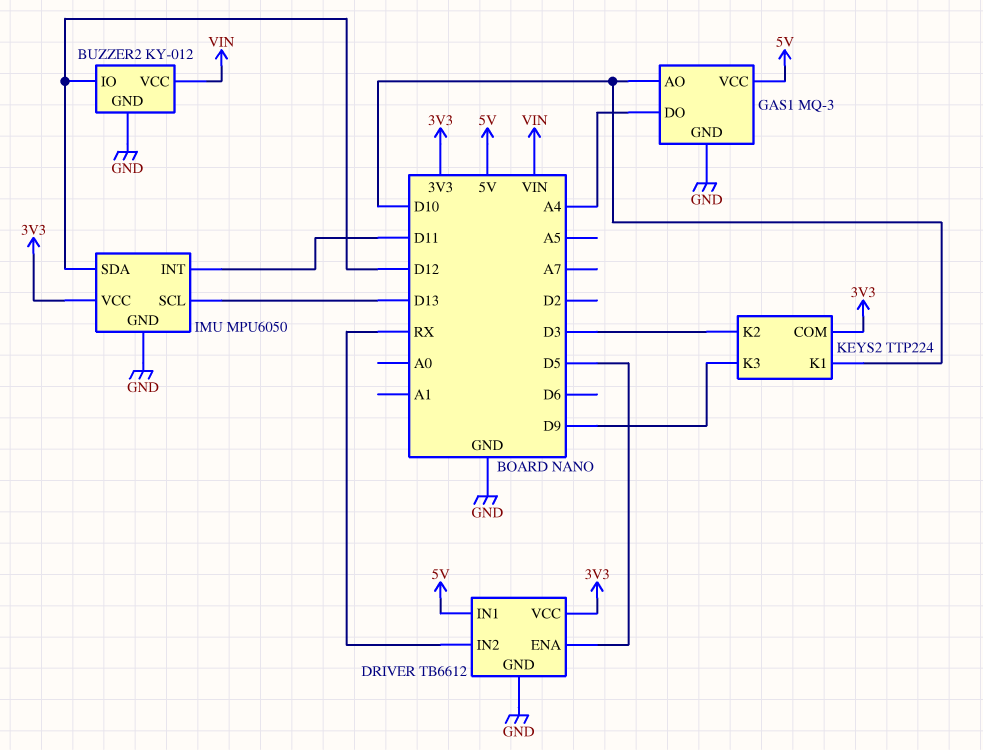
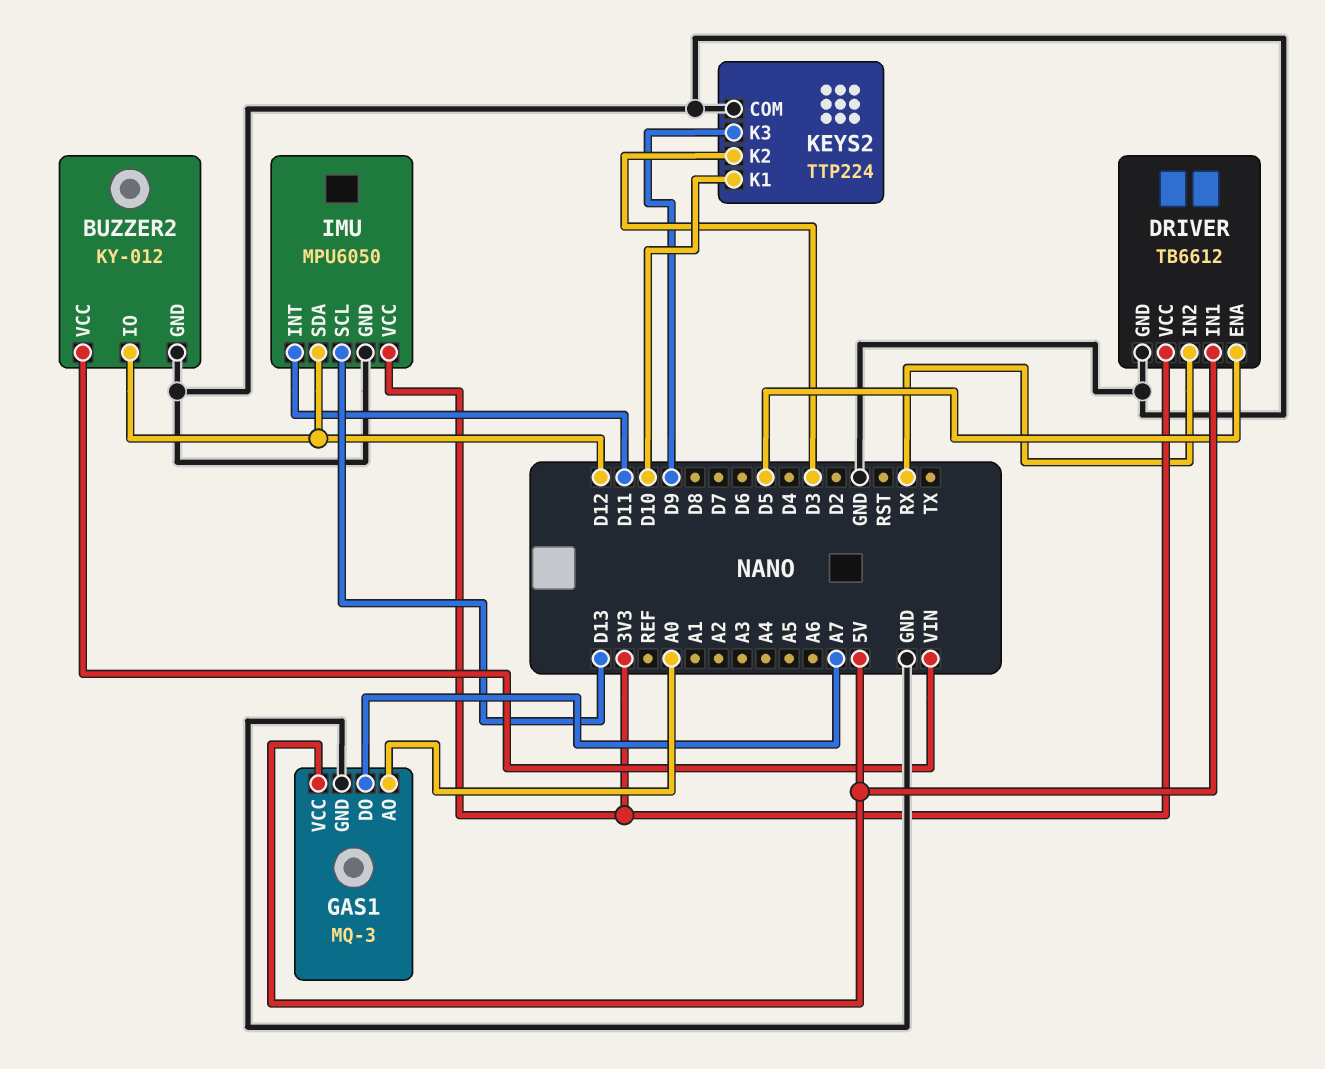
GAS1 pin AO: D10 -> A0
GAS1 pin DO: A4 -> A7
KEYS2 pin COM: 3V3 -> GND

